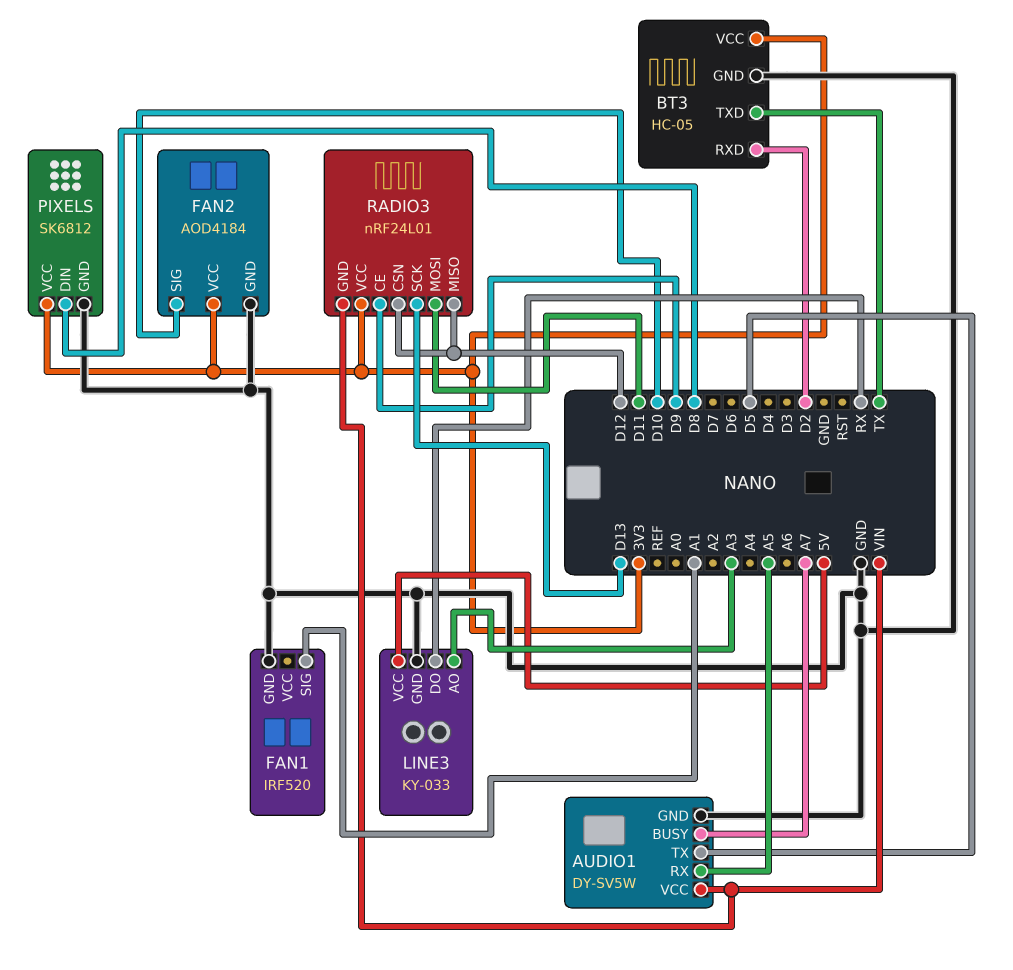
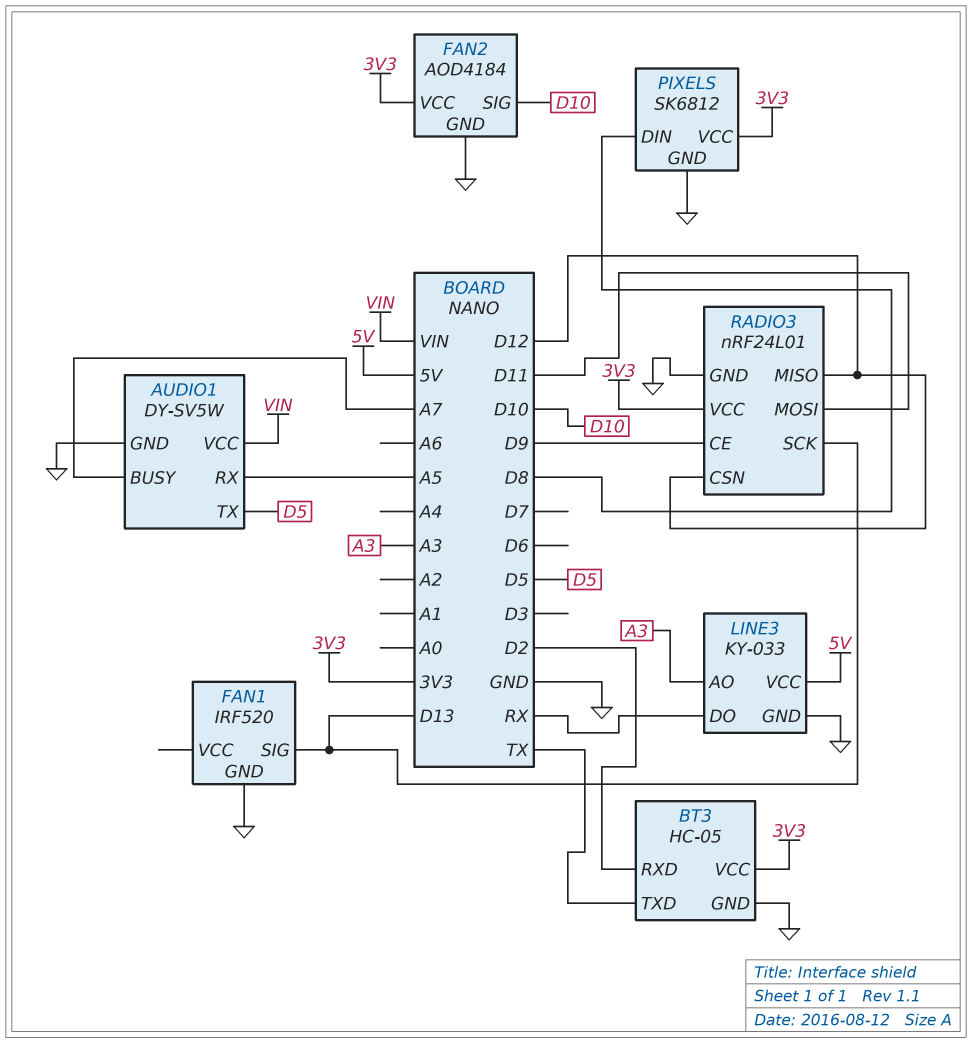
FAN1 pin SIG: A1 -> D13
RADIO3 pin GND: VIN -> GND

